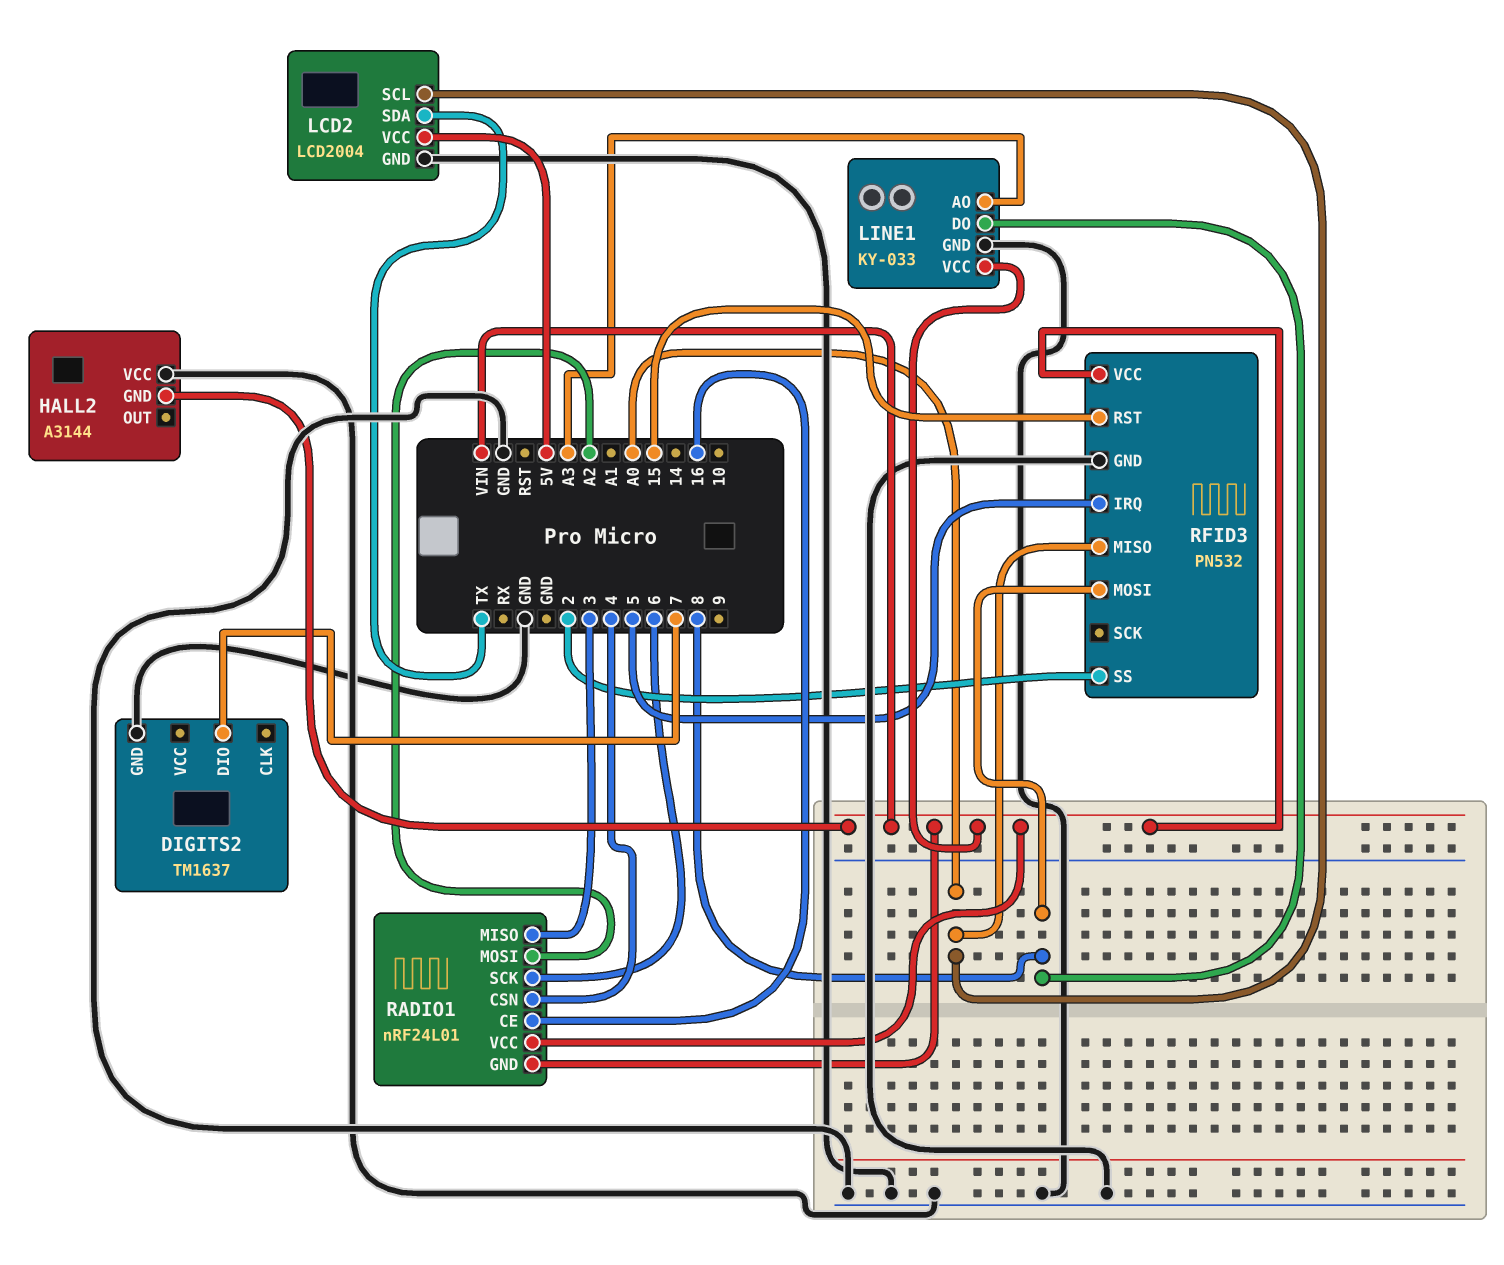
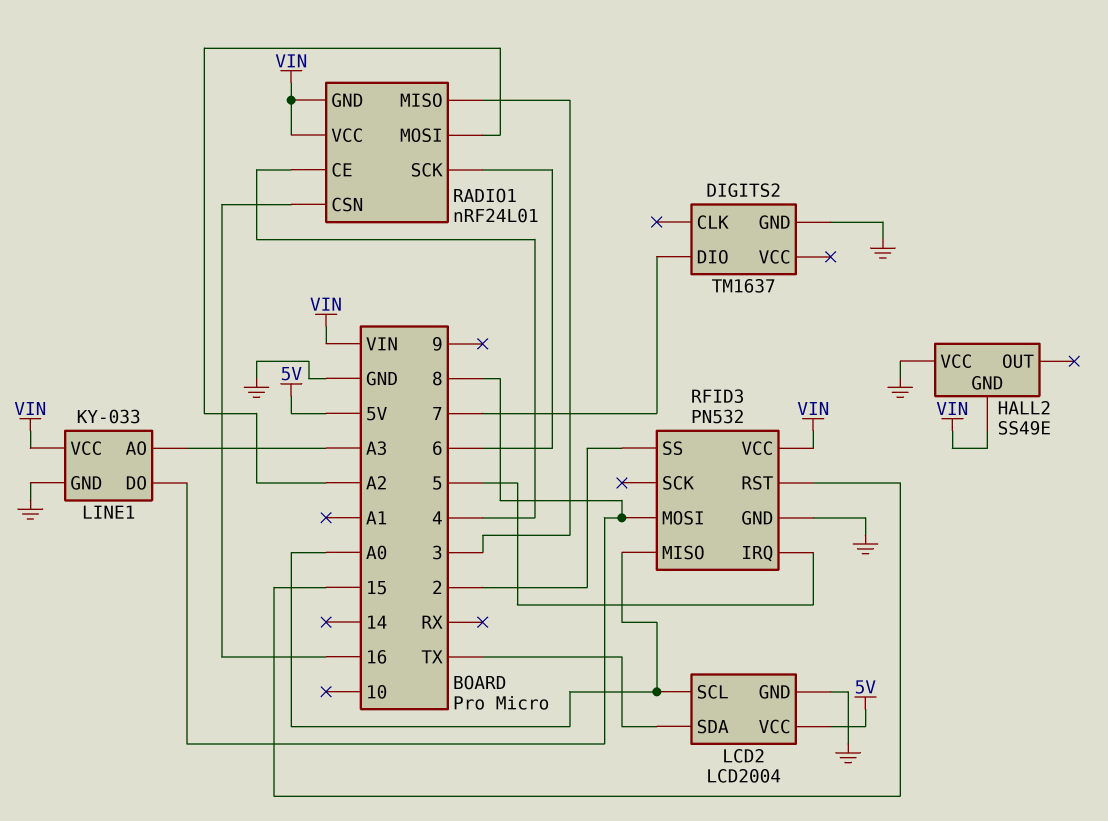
HALL2: A3144 -> SS49E
RADIO1 pin CE: 16 -> 4
RADIO1 pin CSN: 4 -> 16

